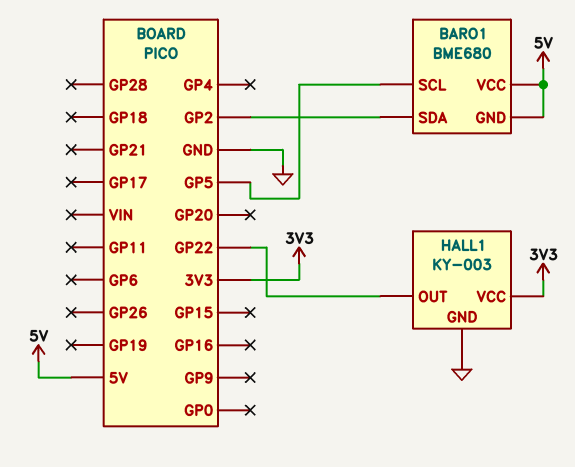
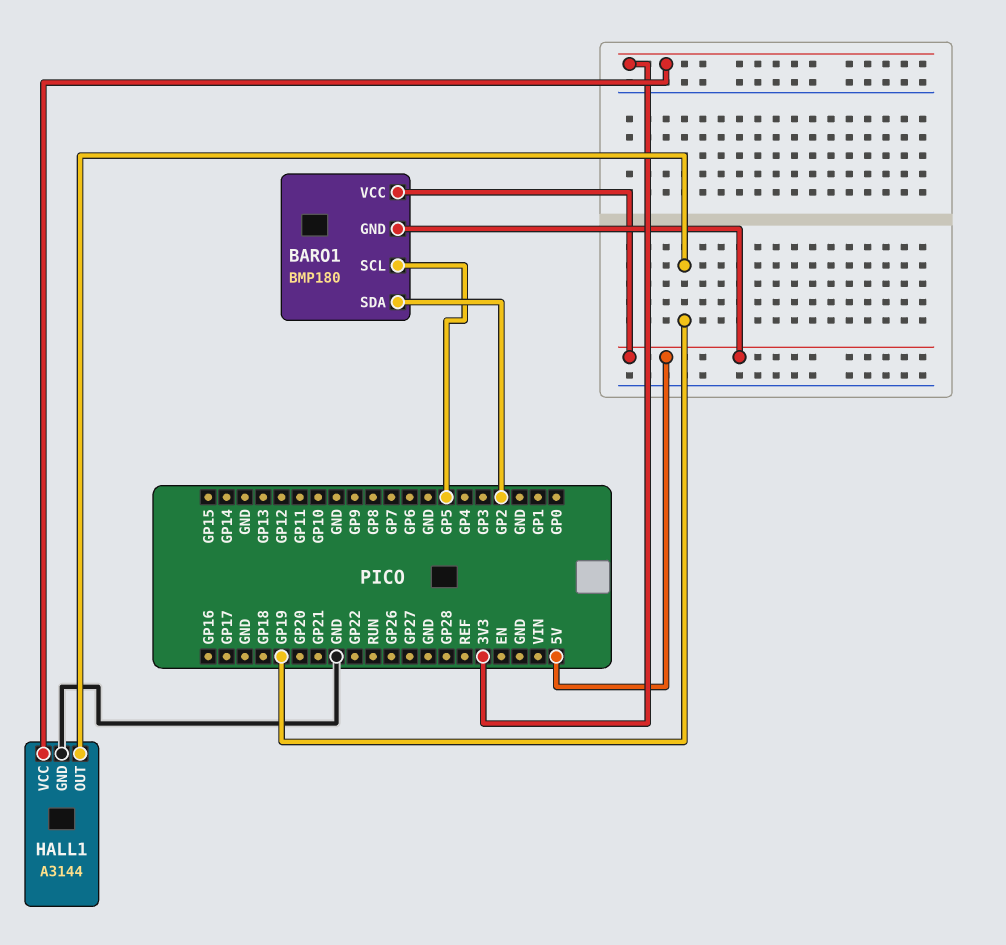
BARO1: BME680 -> BMP180
HALL1: KY-003 -> A3144
HALL1 pin OUT: GP22 -> GP19

